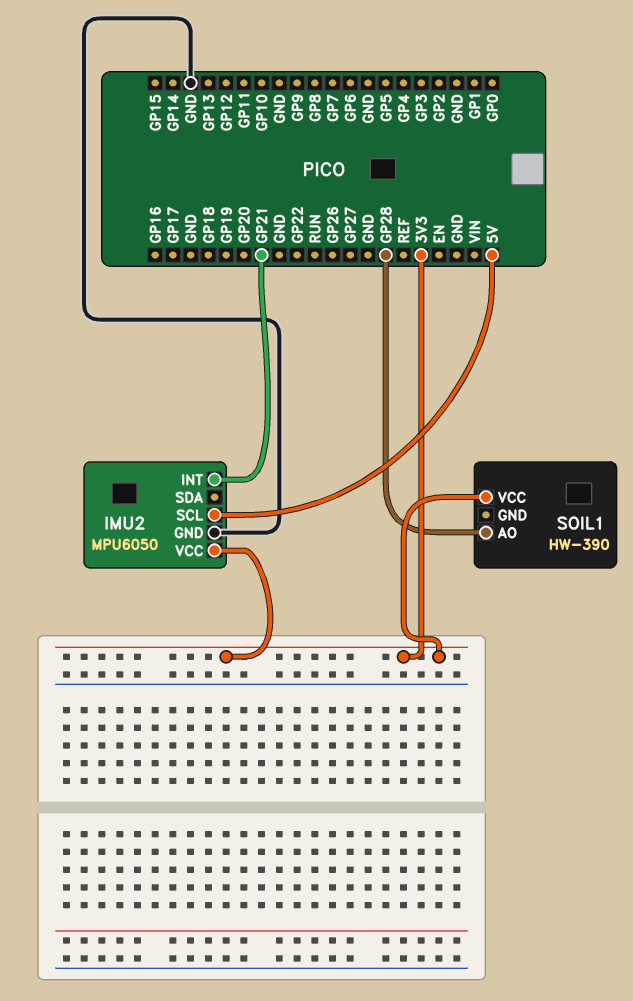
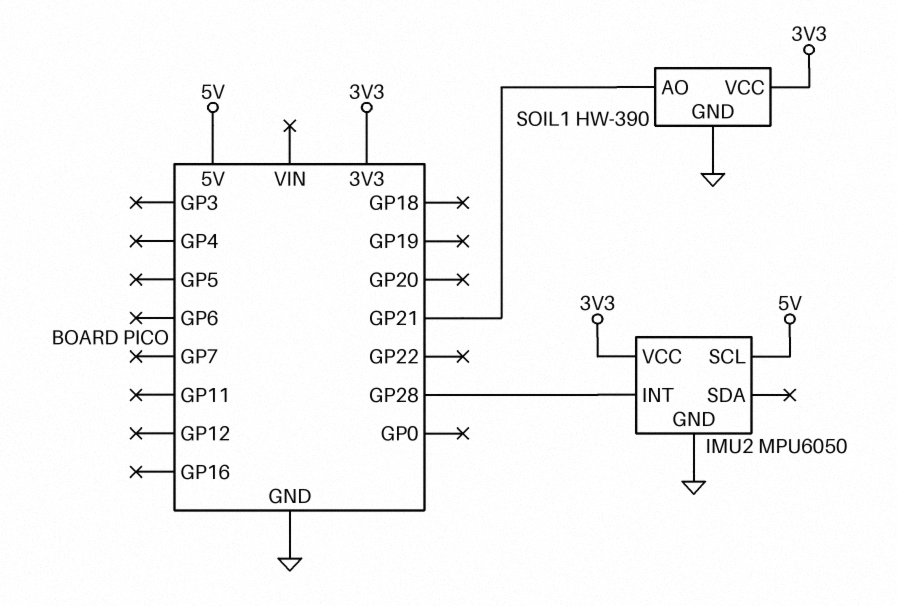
IMU2 pin INT: GP21 -> GP28
SOIL1 pin AO: GP28 -> GP21
SOIL1 pin GND: none -> GND

